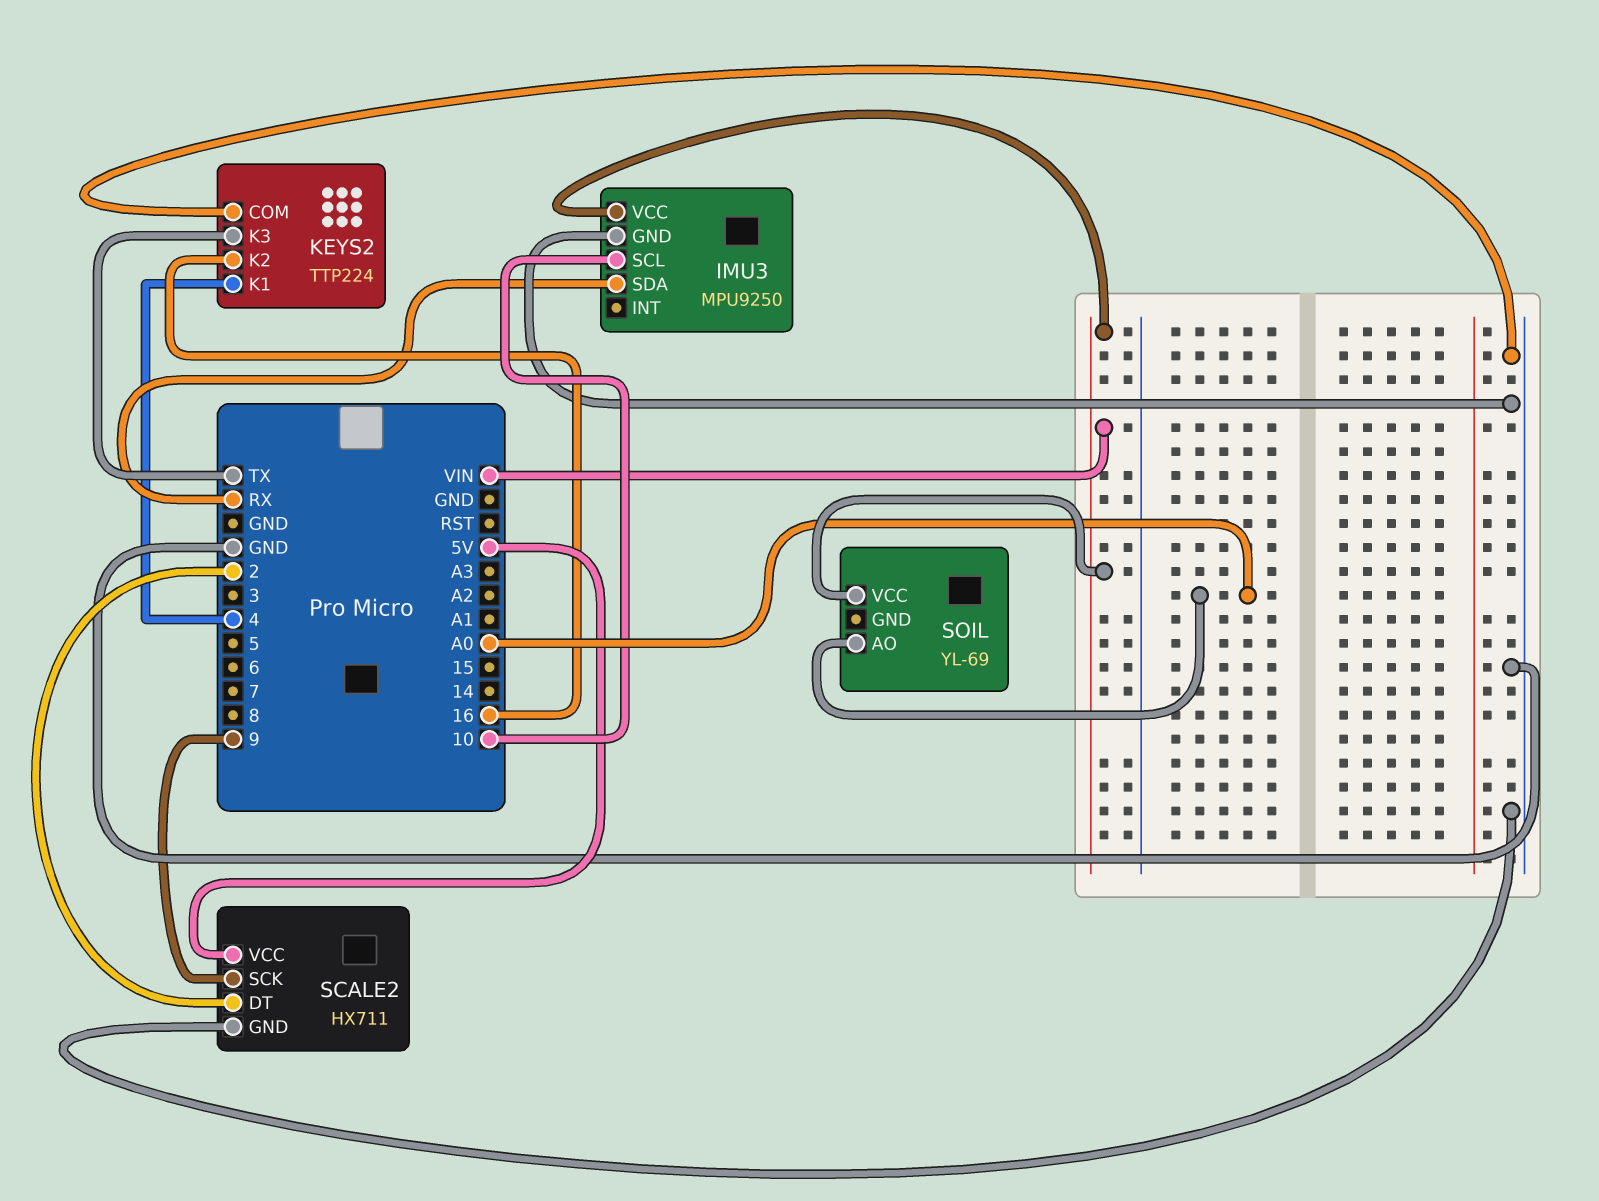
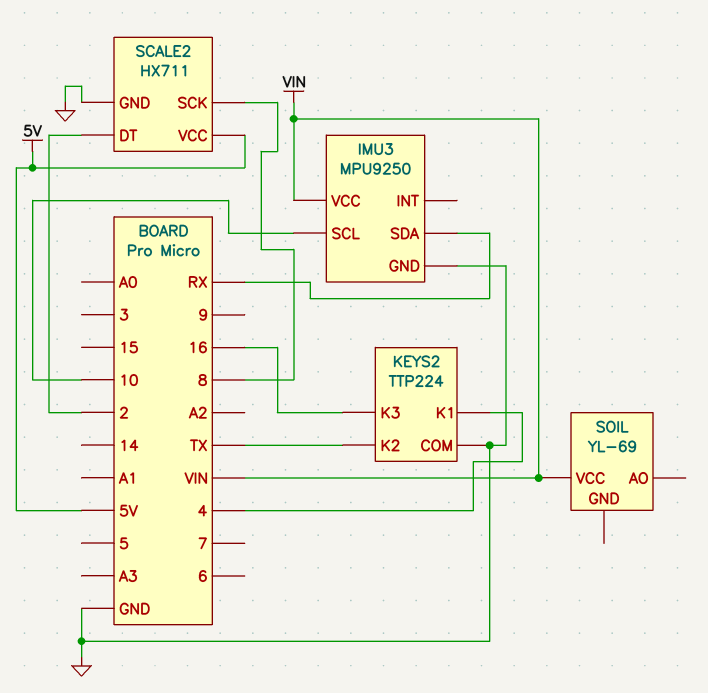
KEYS2 pin K2: 16 -> TX
KEYS2 pin K3: TX -> 16
SCALE2 pin SCK: 9 -> 8
SOIL pin AO: A0 -> none

